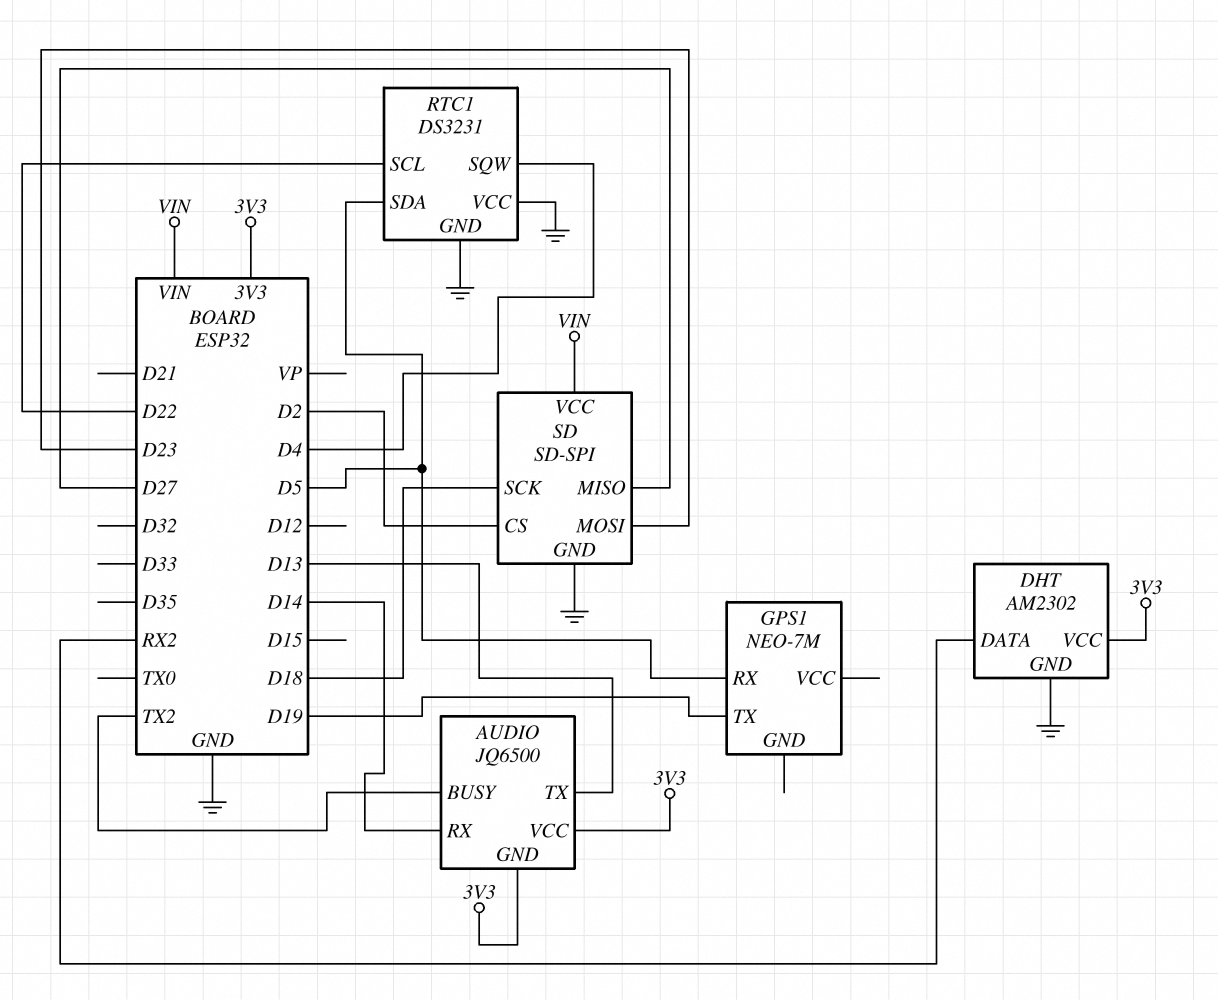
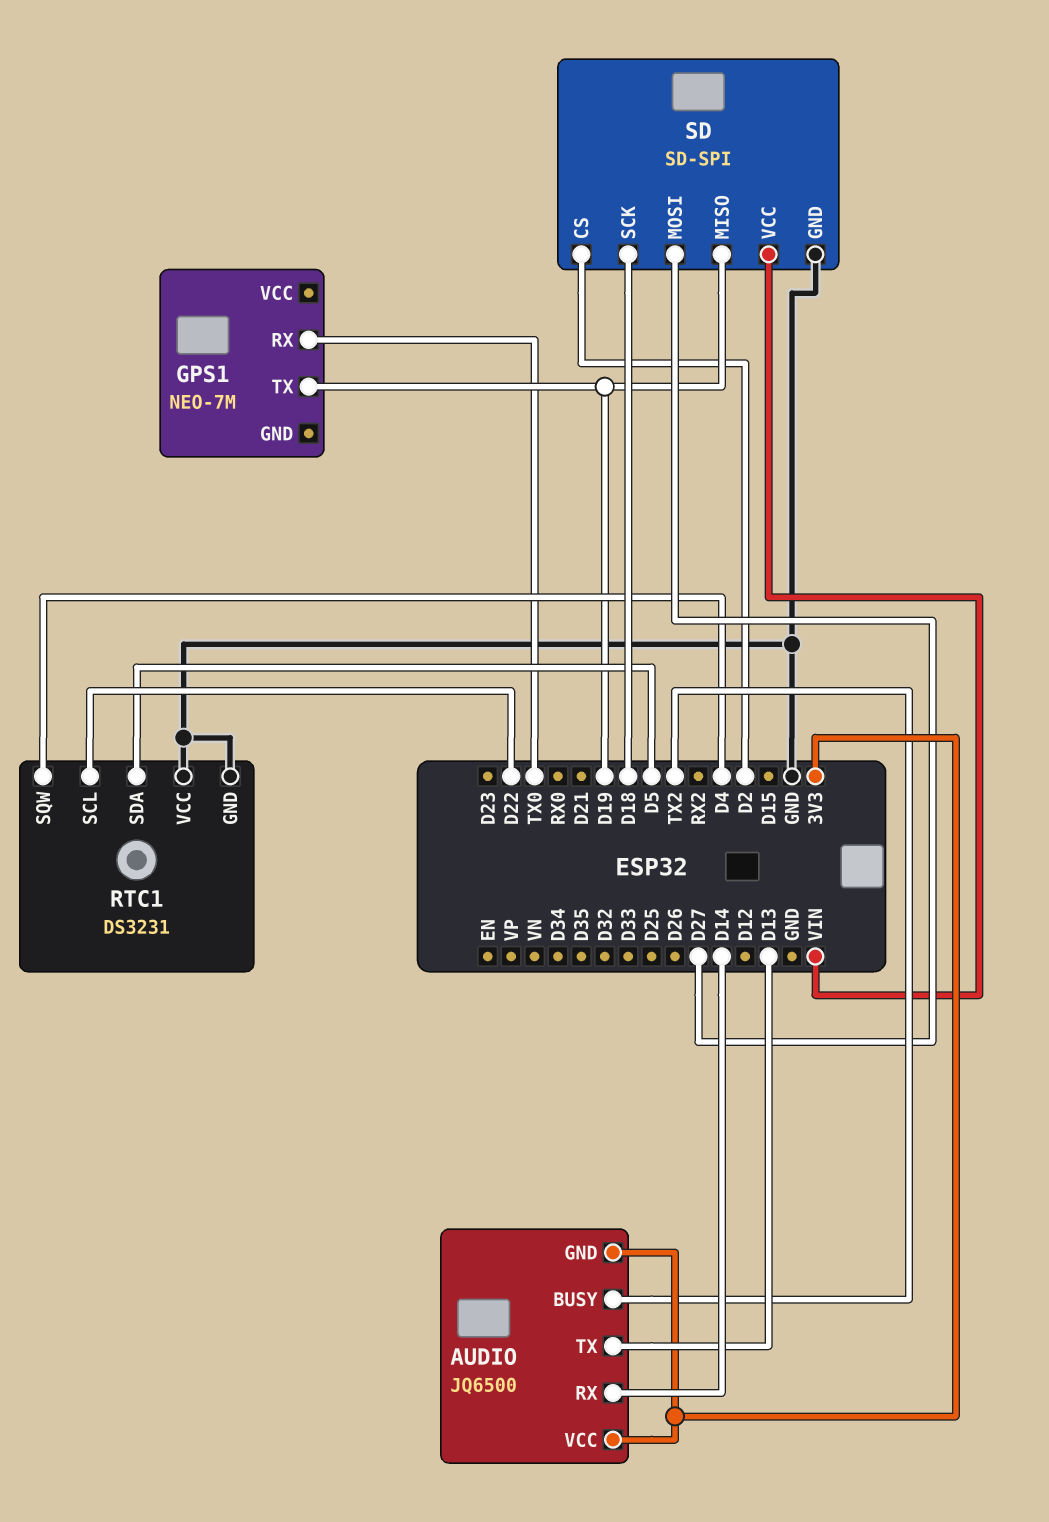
DHT: AM2302 -> none
DHT pin DATA: RX2 -> none
DHT pin GND: GND -> none
DHT pin VCC: 3V3 -> none
GPS1 pin RX: D5 -> TX0
SD pin MISO: D27 -> D19
SD pin MOSI: D23 -> D27

